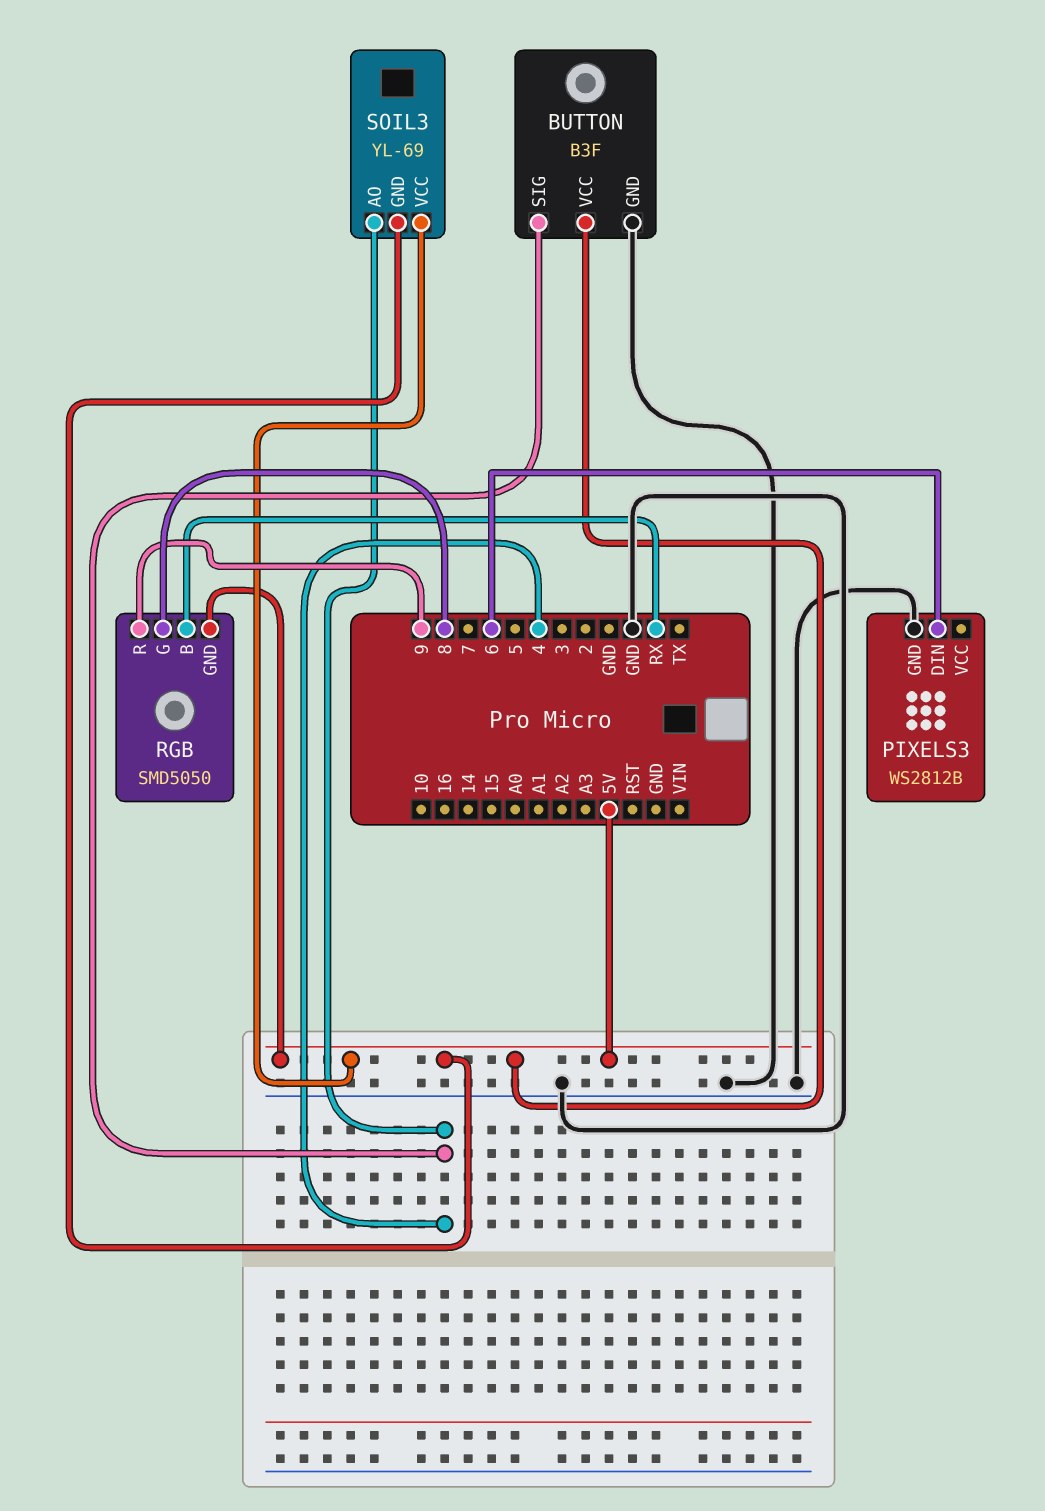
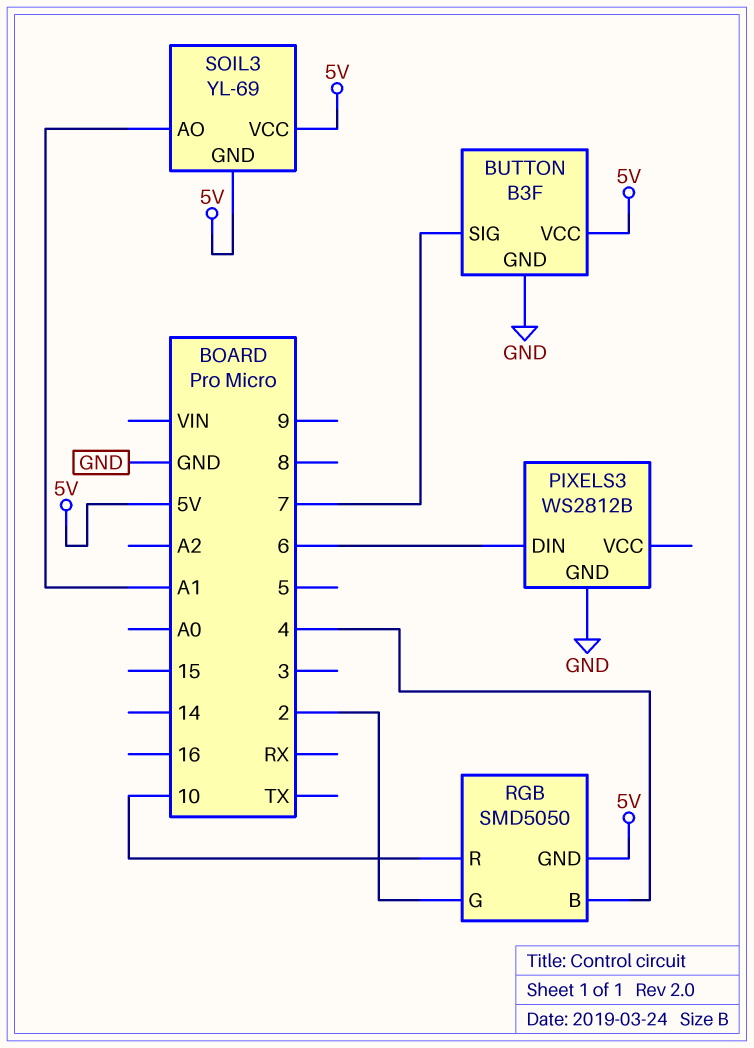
BUTTON pin SIG: 4 -> 7
RGB pin B: RX -> 4
RGB pin G: 8 -> 2
RGB pin R: 9 -> 10
SOIL3 pin AO: 4 -> A1

